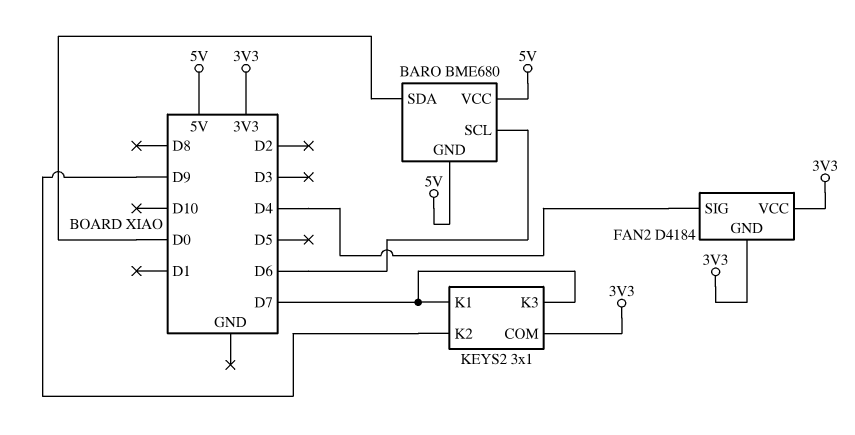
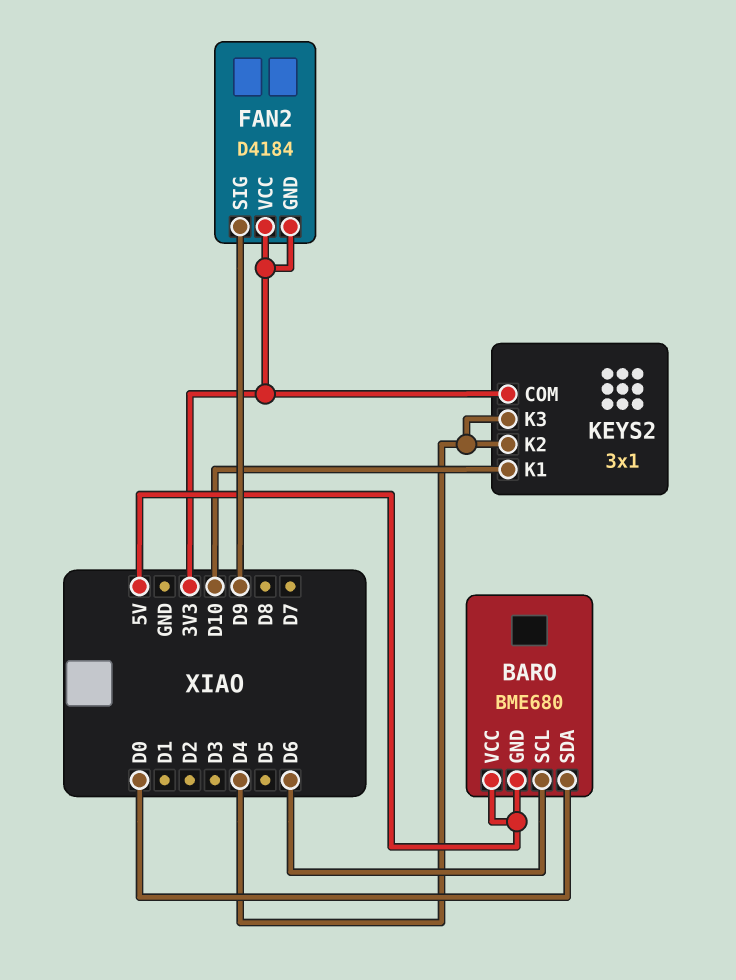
FAN2 pin SIG: D4 -> D9
KEYS2 pin K1: D7 -> D10
KEYS2 pin K2: D9 -> D4
KEYS2 pin K3: D7 -> D4

